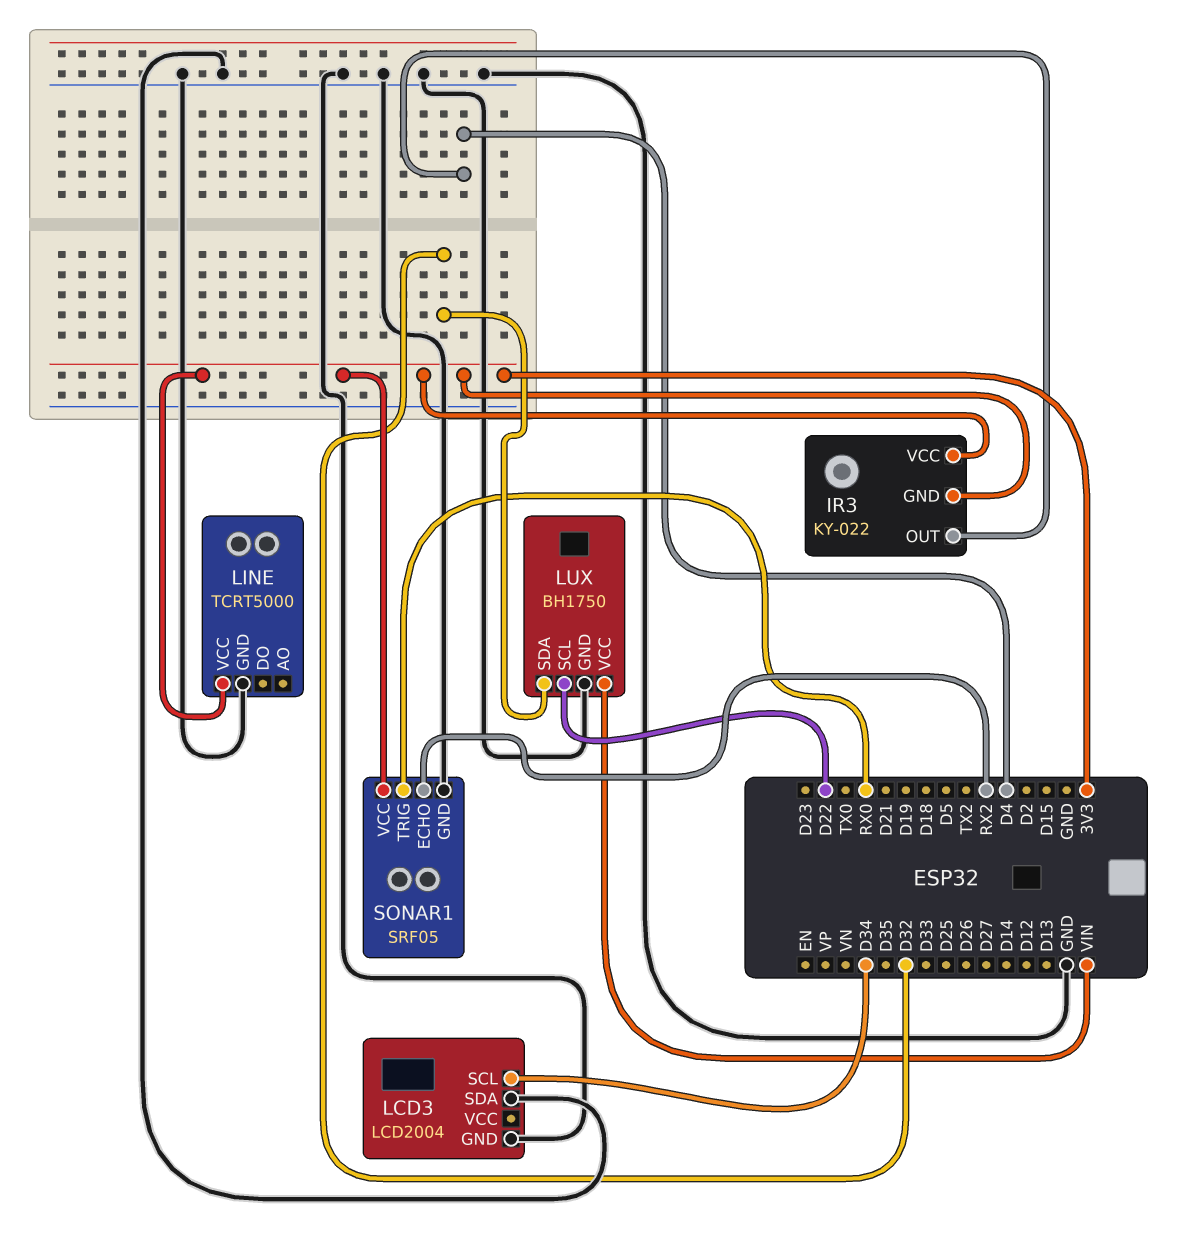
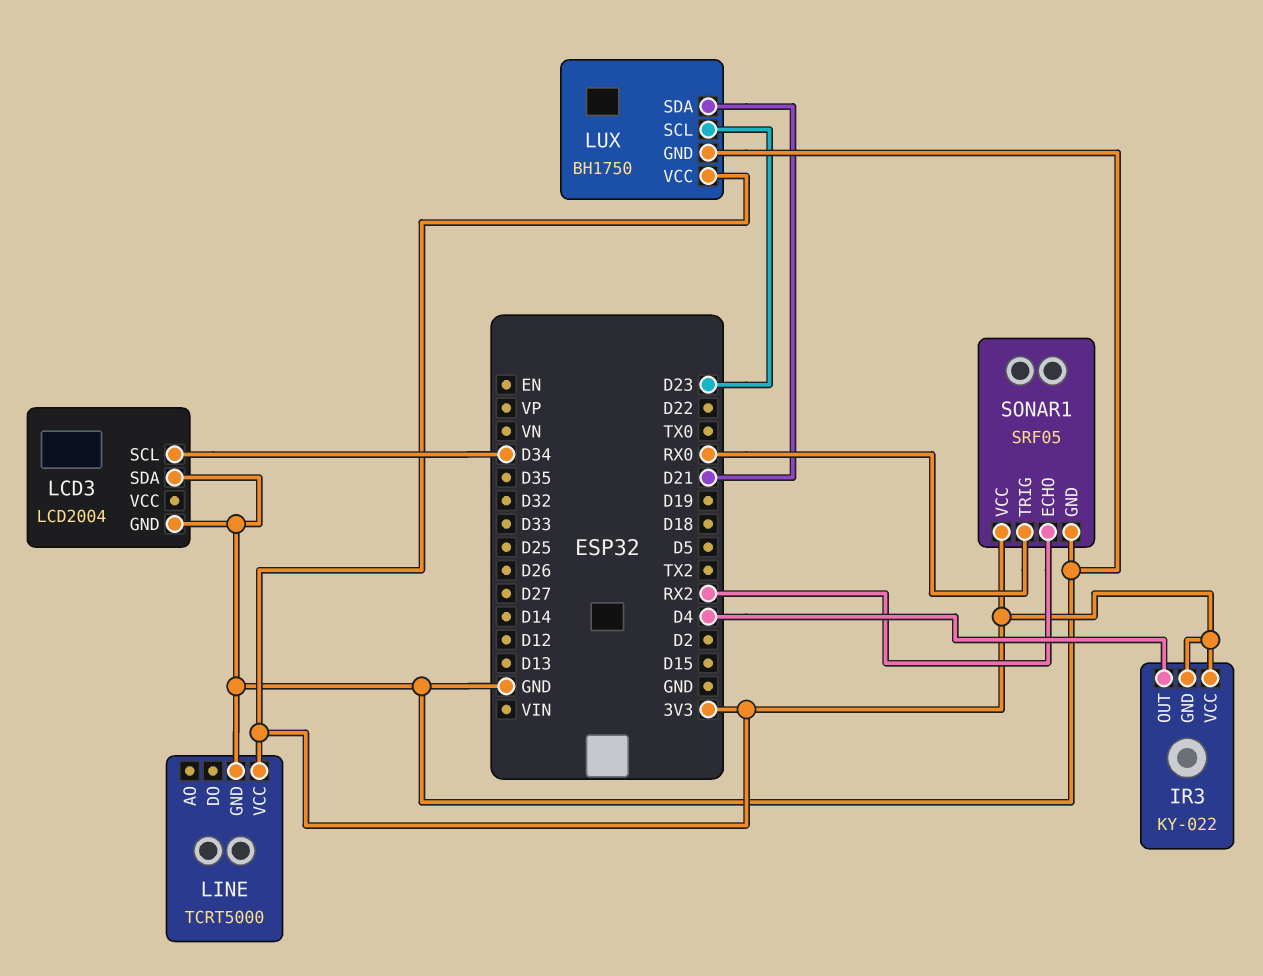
LUX pin SCL: D22 -> D23
LUX pin SDA: D32 -> D21
LUX pin VCC: VIN -> 3V3

